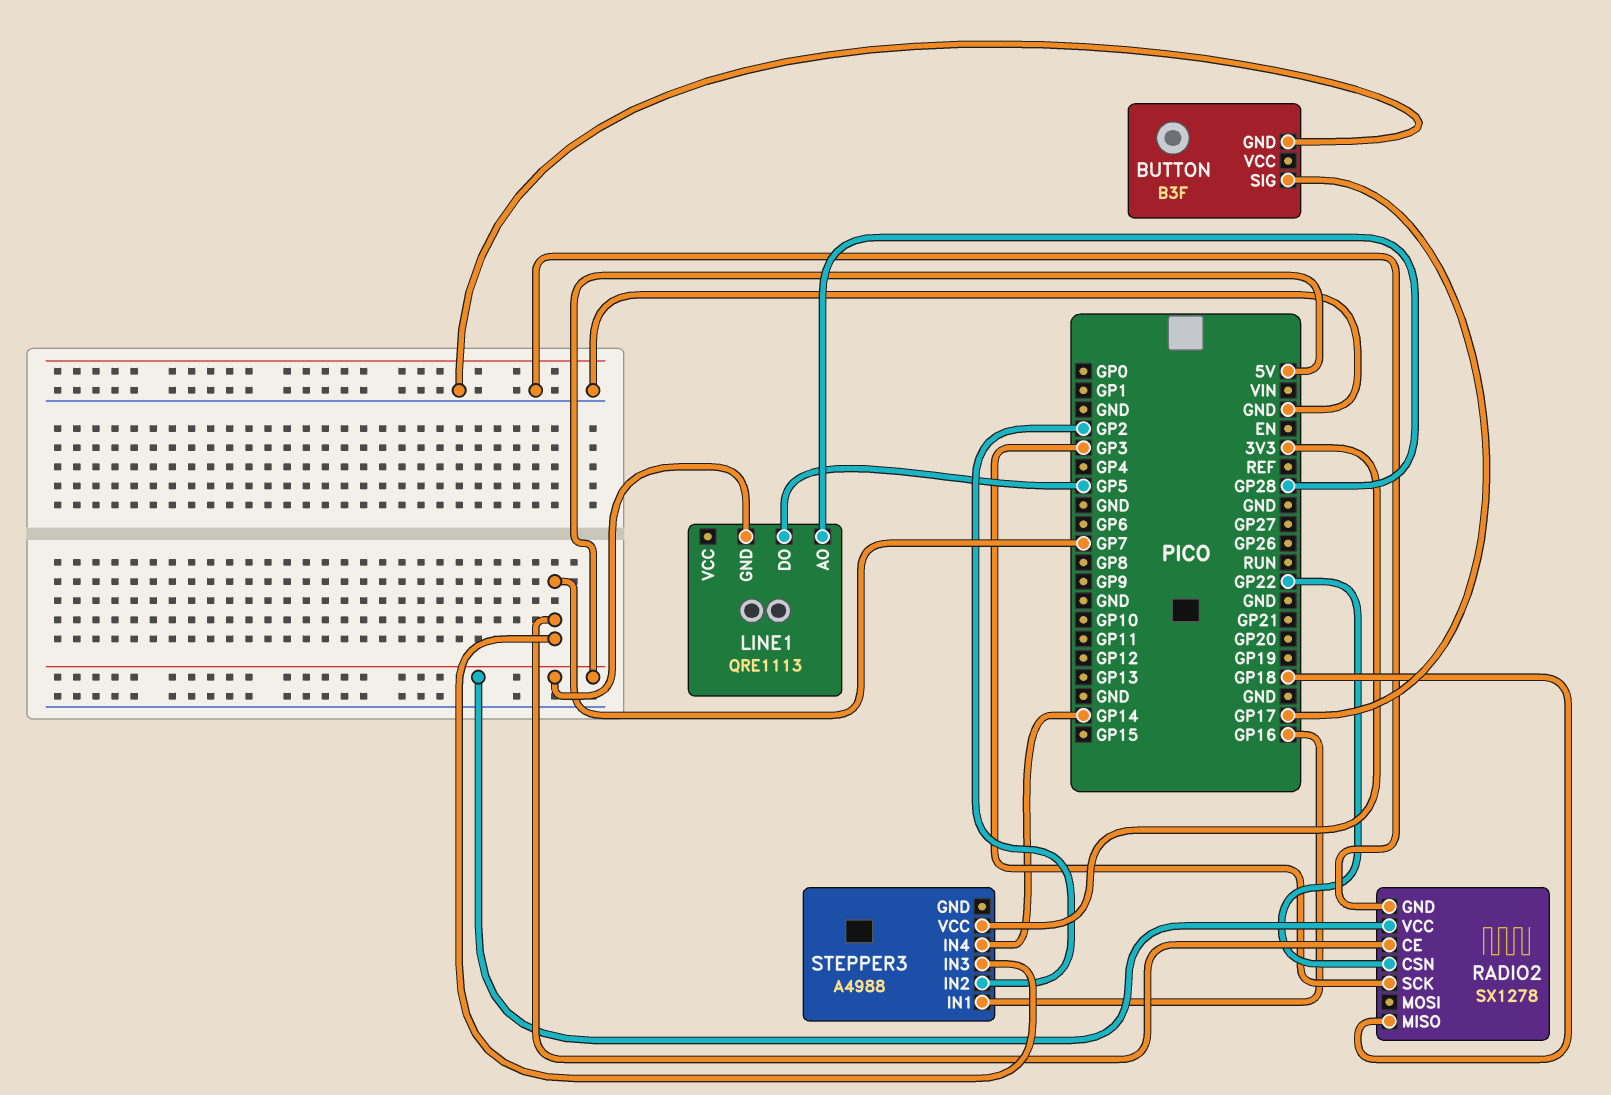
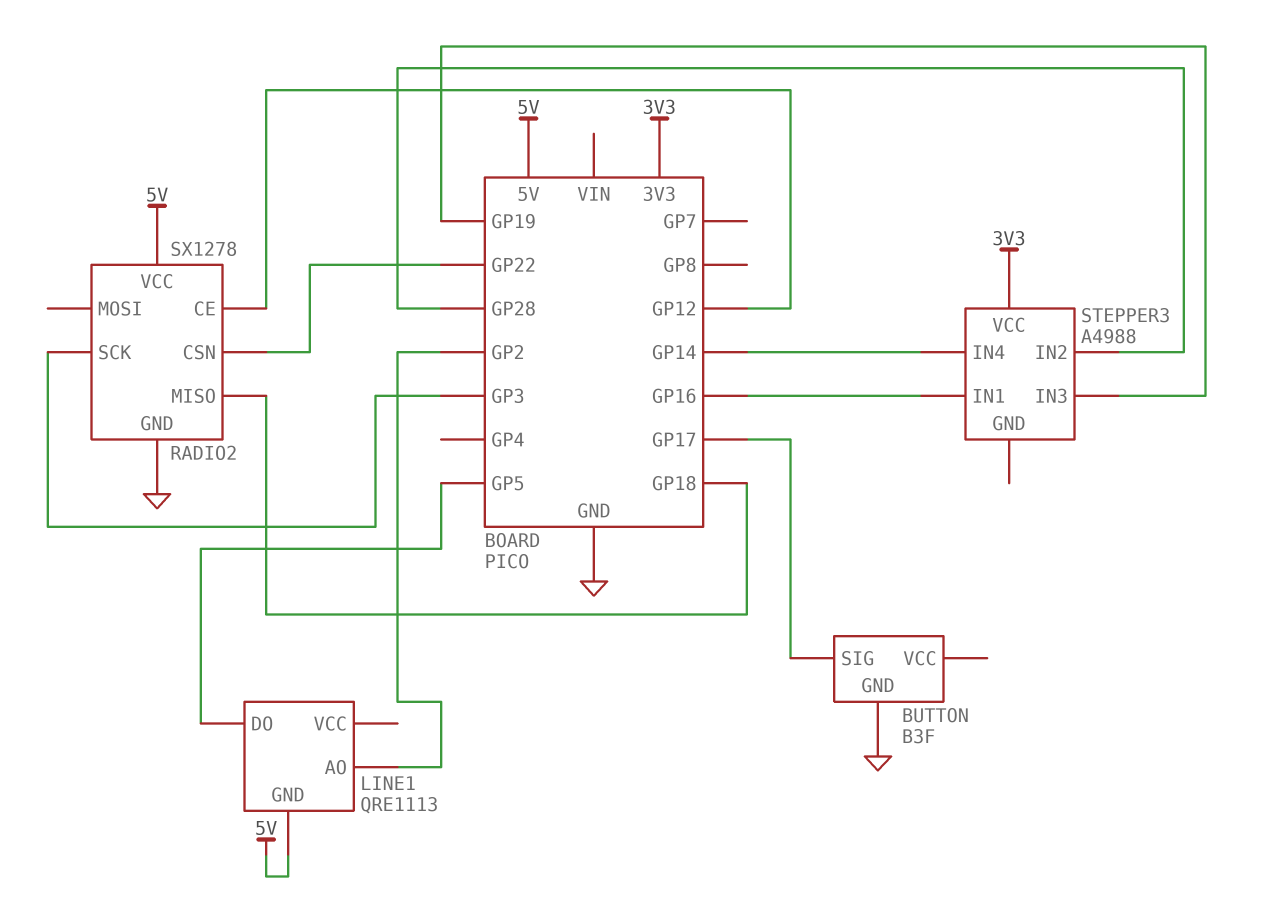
LINE1 pin AO: GP28 -> GP2
RADIO2 pin CE: GP7 -> GP12
STEPPER3 pin IN2: GP2 -> GP28
STEPPER3 pin IN3: GP7 -> GP19

